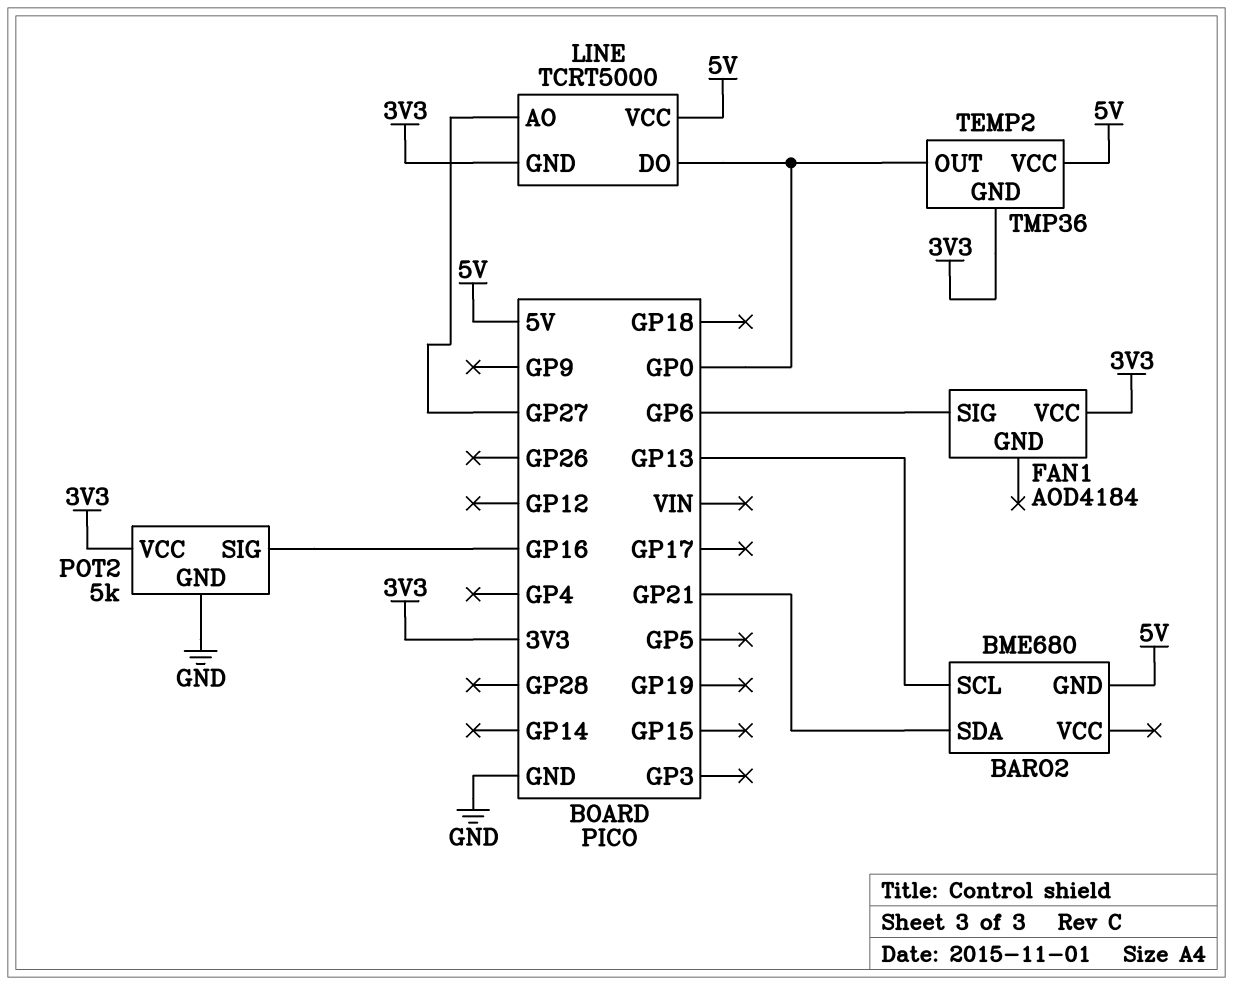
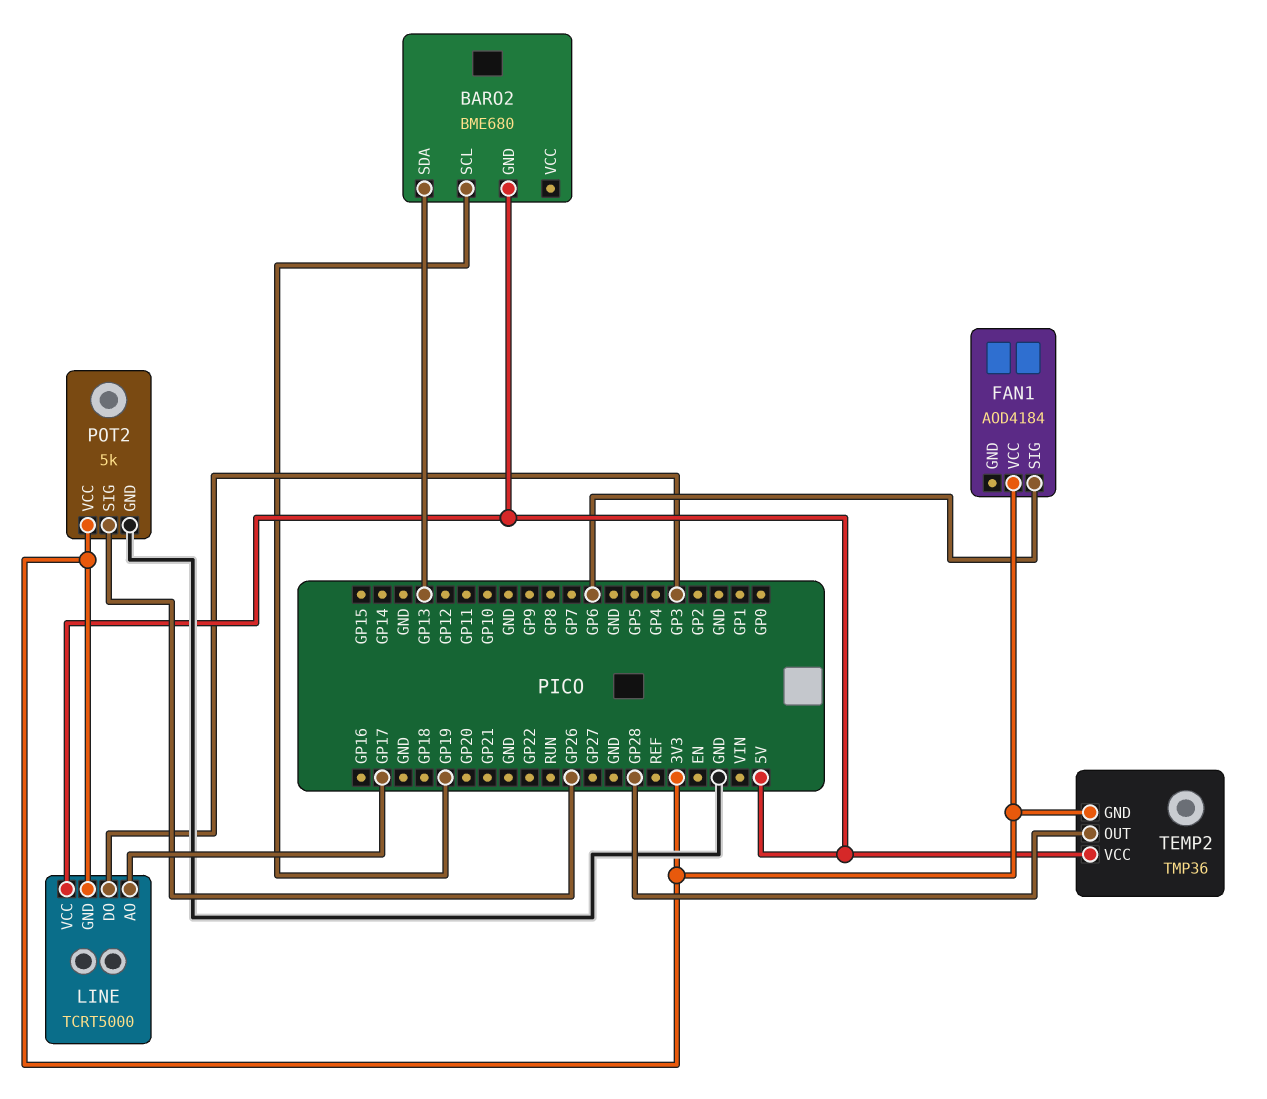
BARO2 pin SCL: GP13 -> GP19
BARO2 pin SDA: GP21 -> GP13
LINE pin AO: GP27 -> GP17
LINE pin DO: GP0 -> GP3
POT2 pin SIG: GP16 -> GP26
TEMP2 pin OUT: GP0 -> GP28

